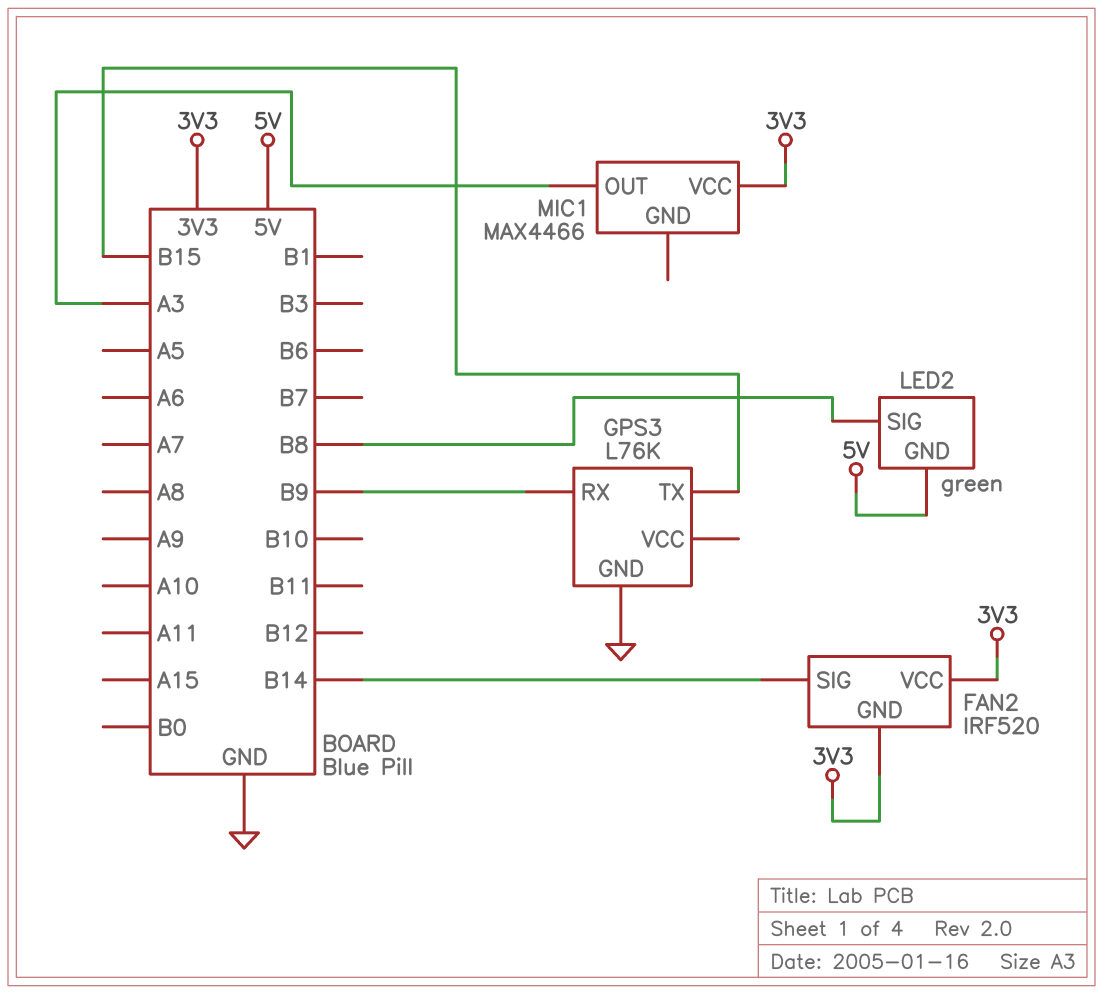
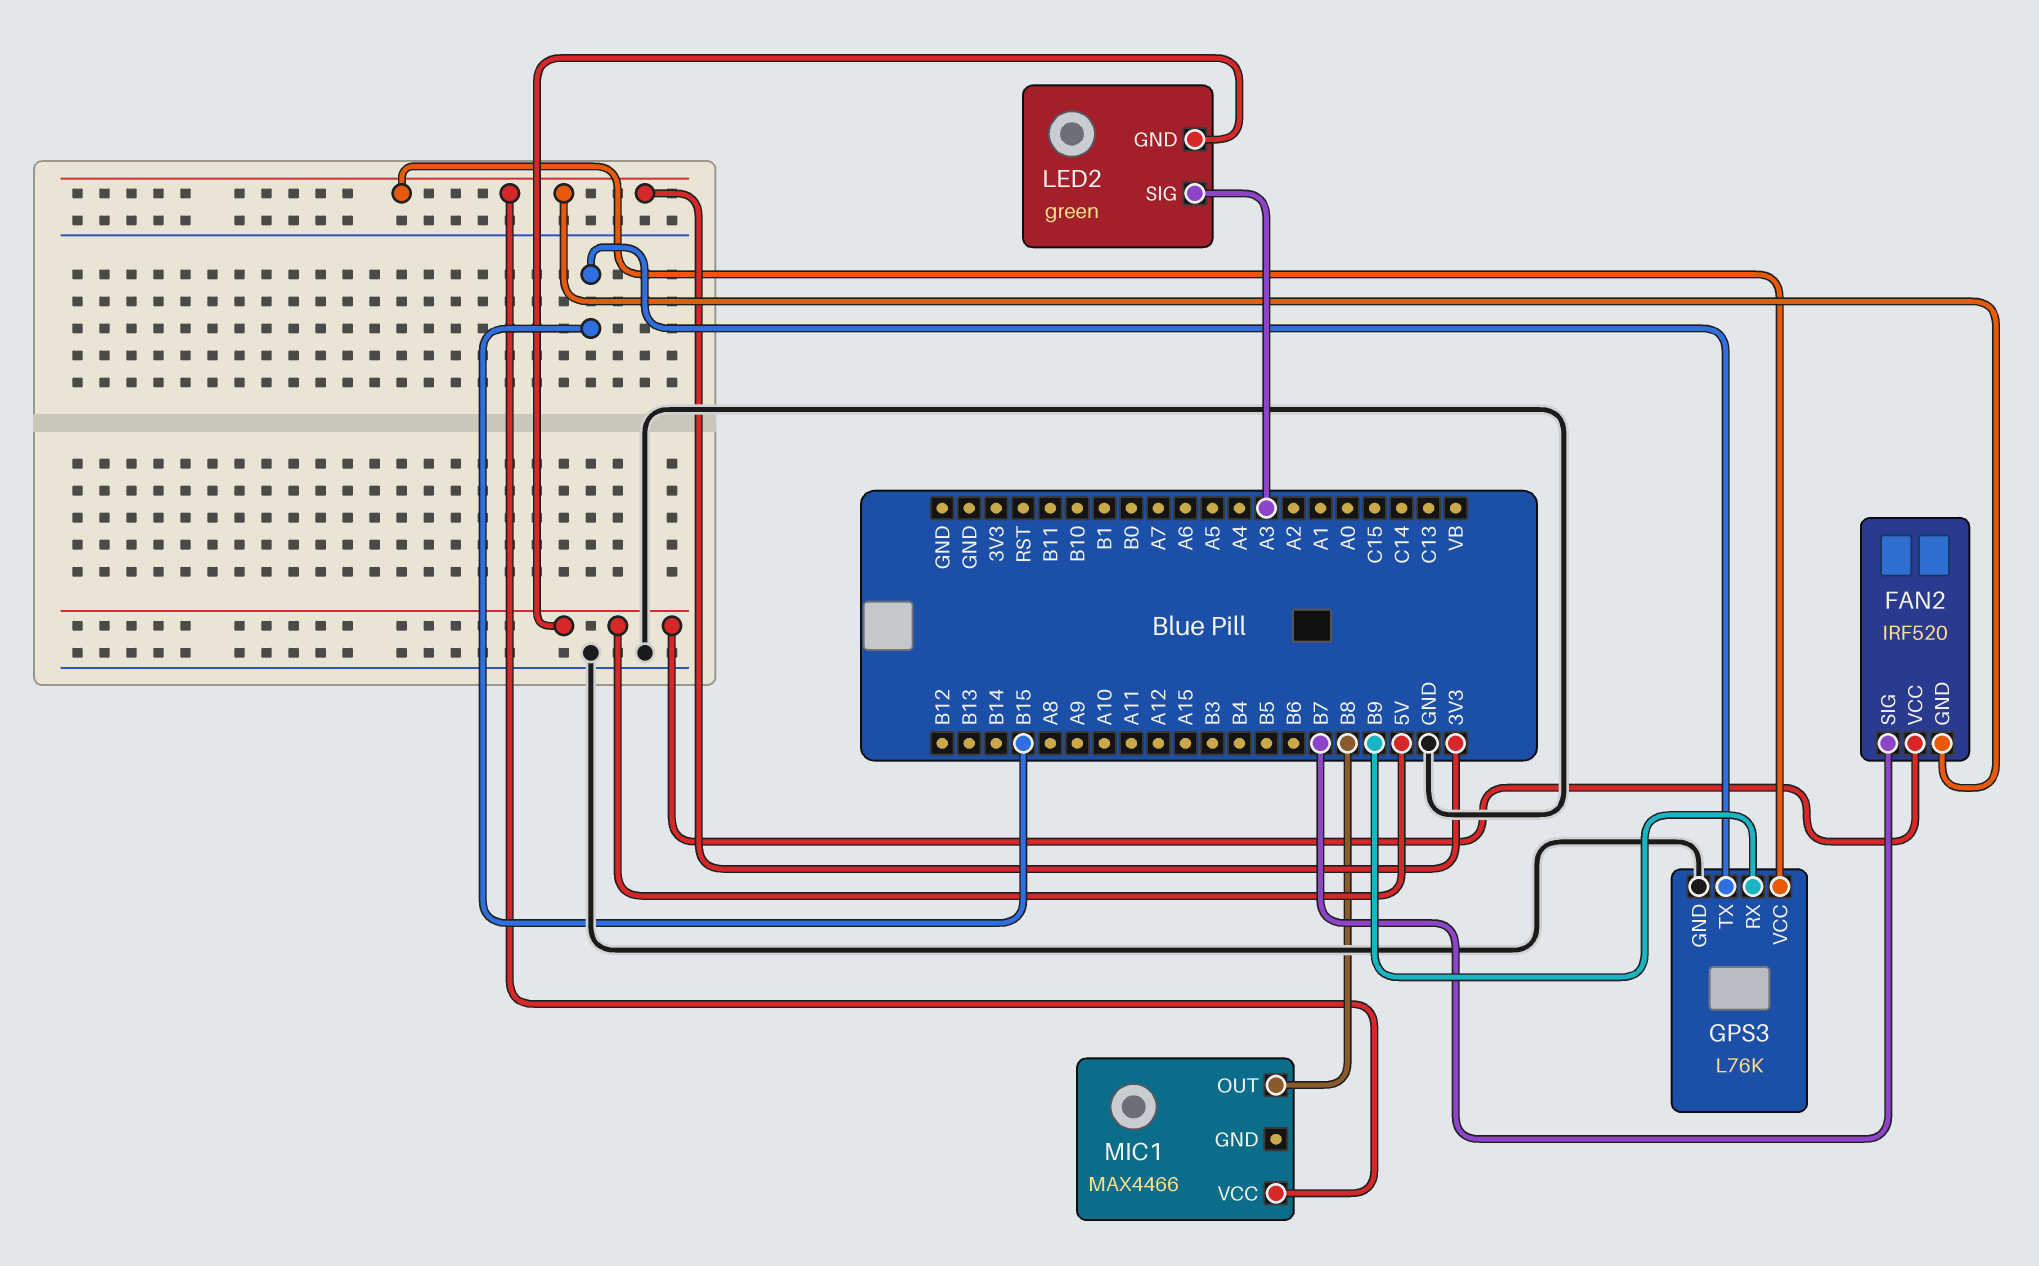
FAN2 pin SIG: B14 -> B7
FAN2 pin VCC: 3V3 -> 5V
GPS3 pin VCC: none -> 3V3
LED2 pin SIG: B8 -> A3
MIC1 pin OUT: A3 -> B8

